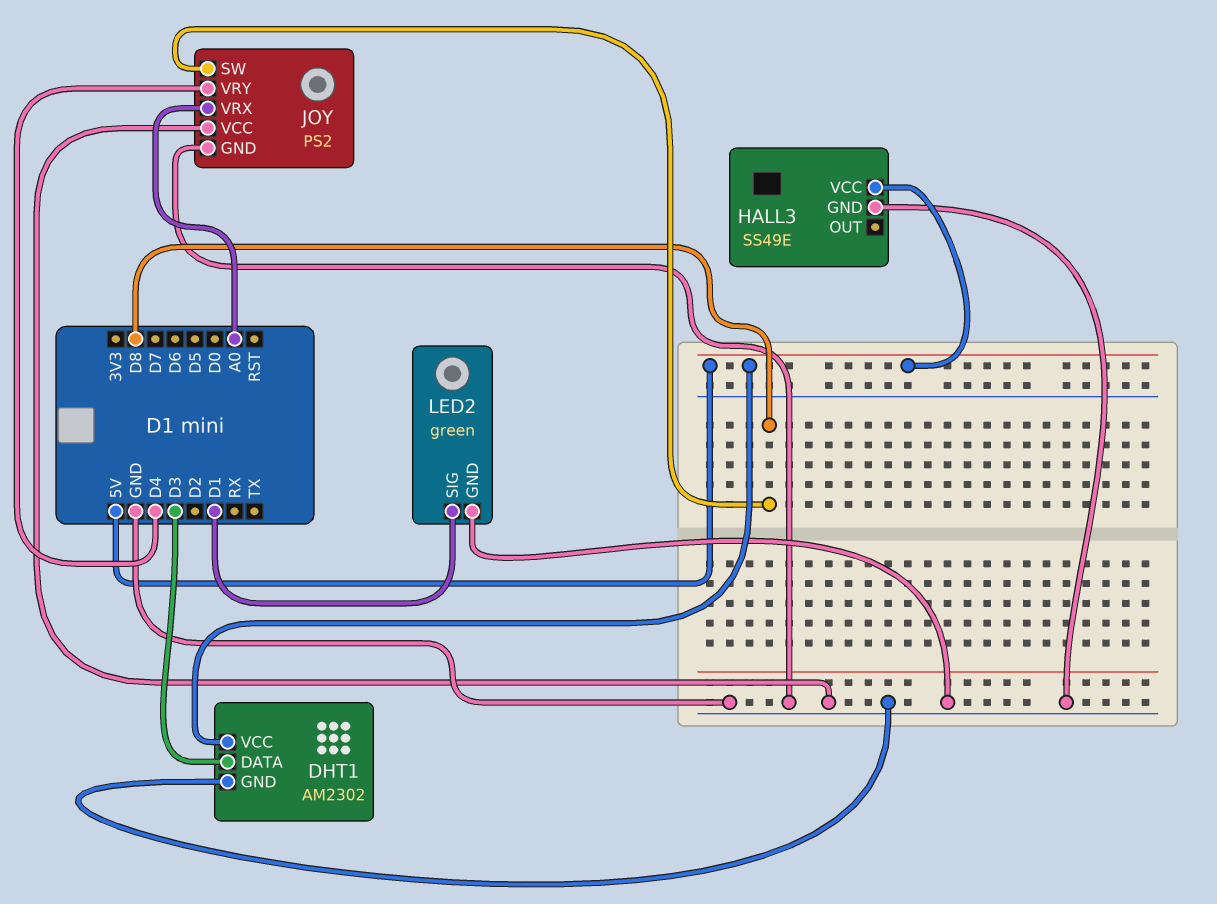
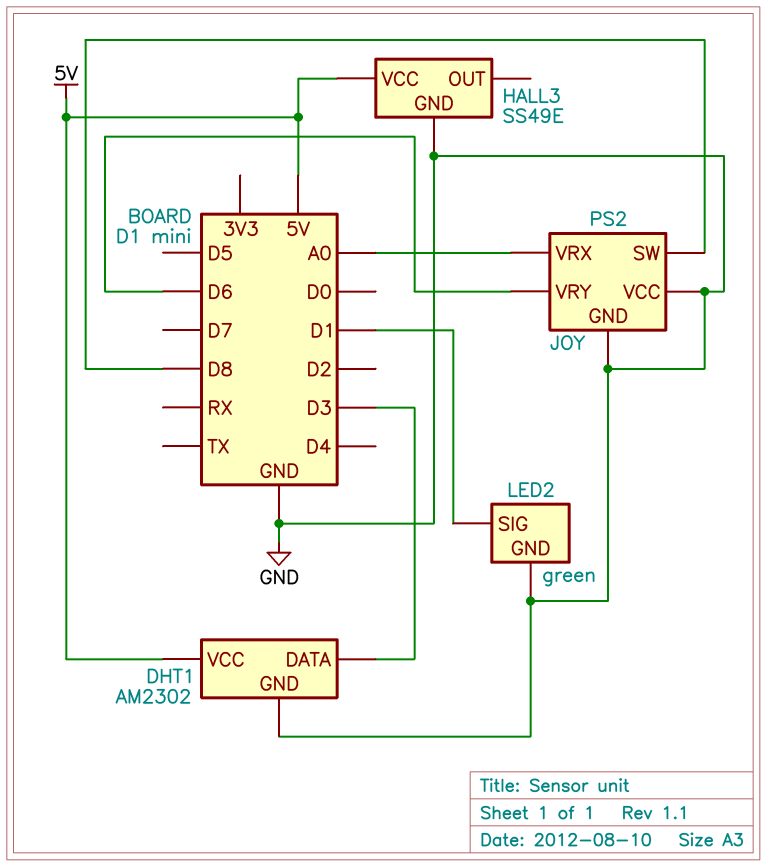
JOY pin VRY: D4 -> D6

